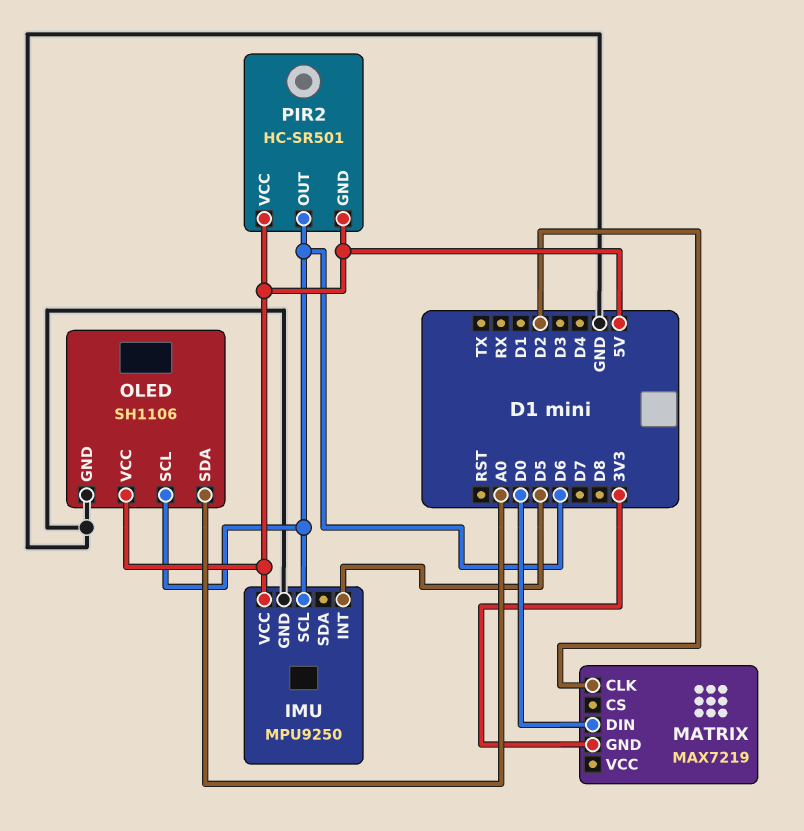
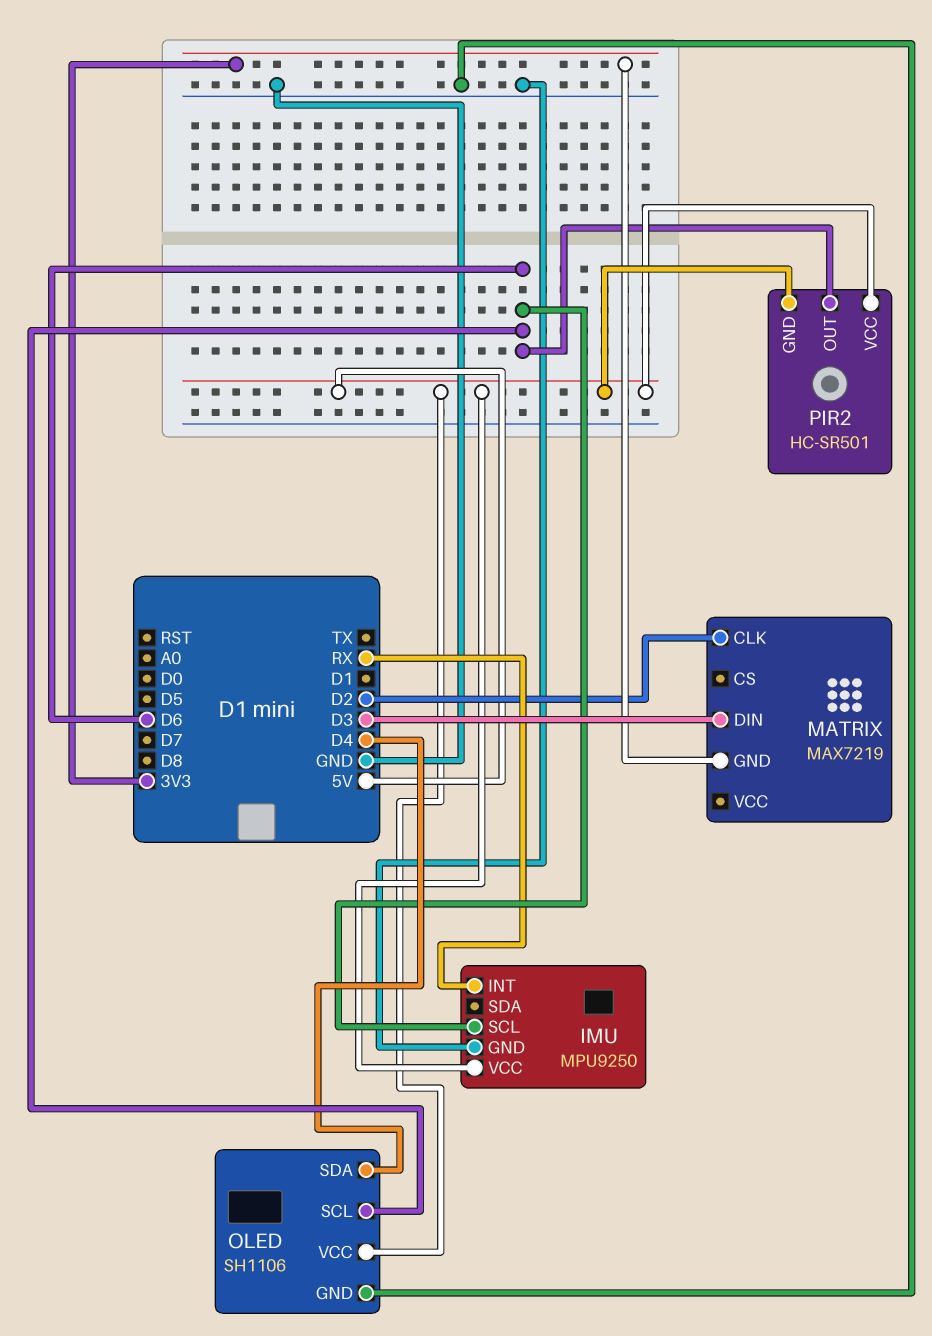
IMU pin INT: D5 -> RX
MATRIX pin DIN: D0 -> D3
OLED pin SDA: A0 -> D4

